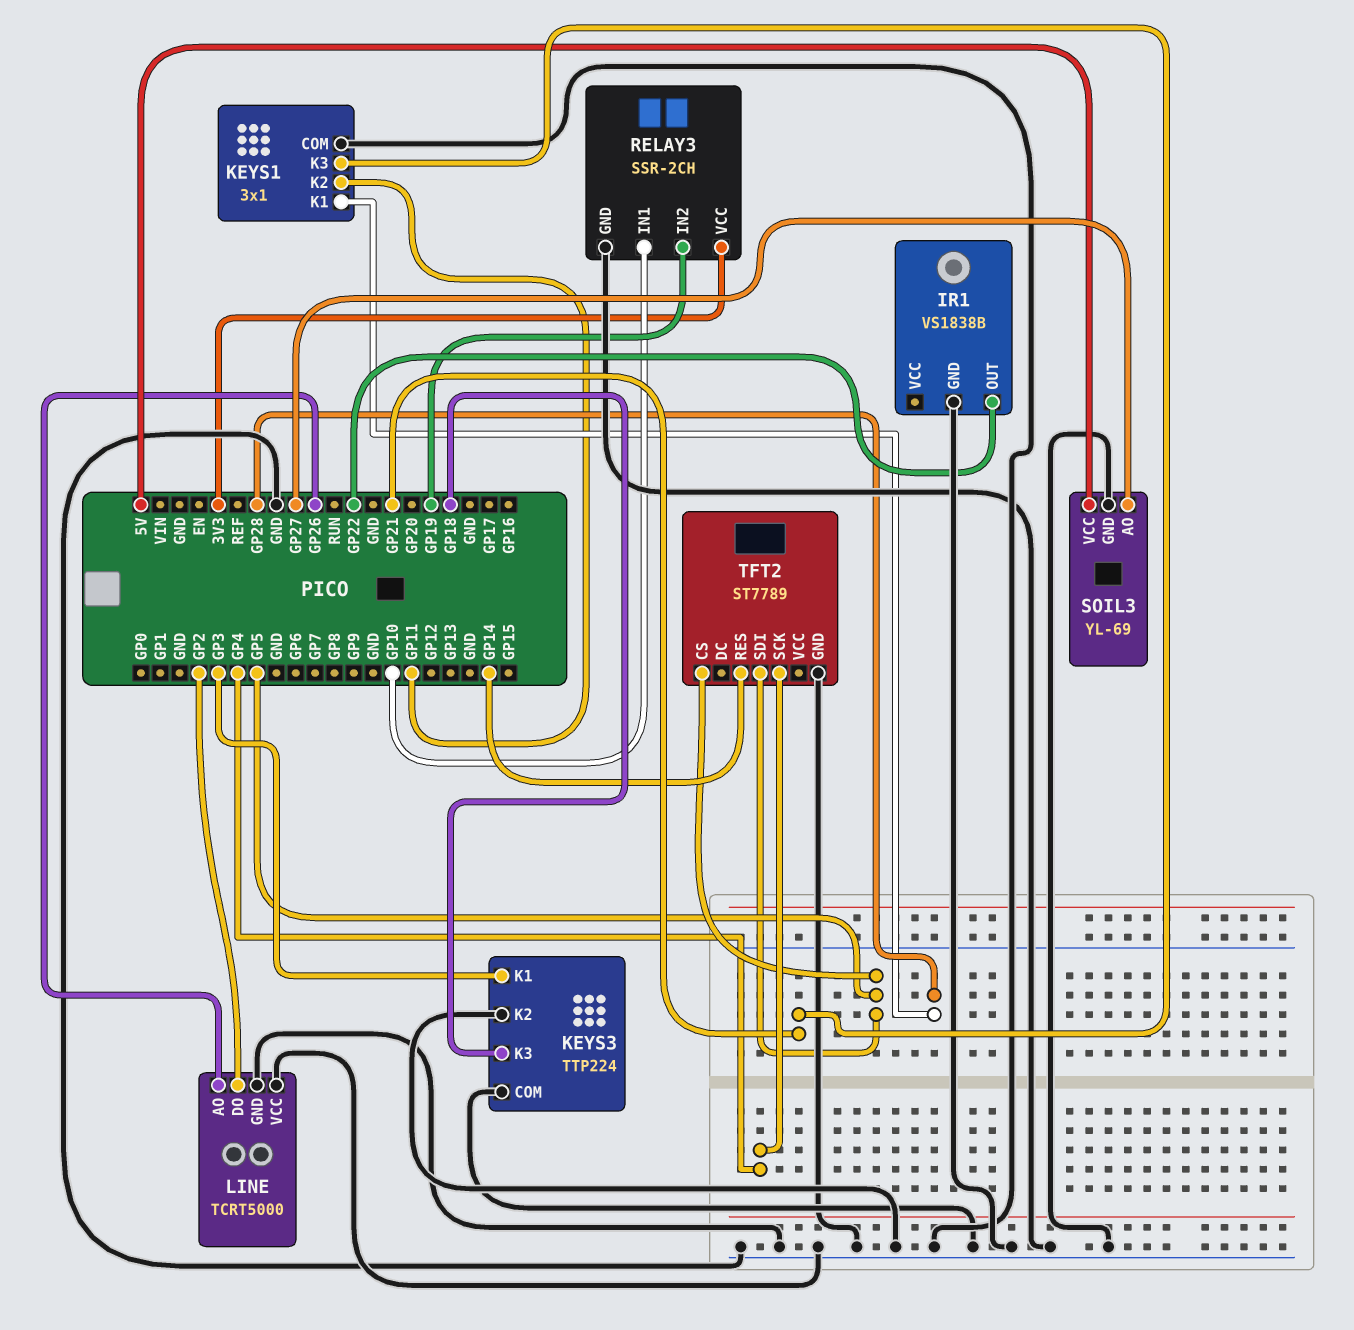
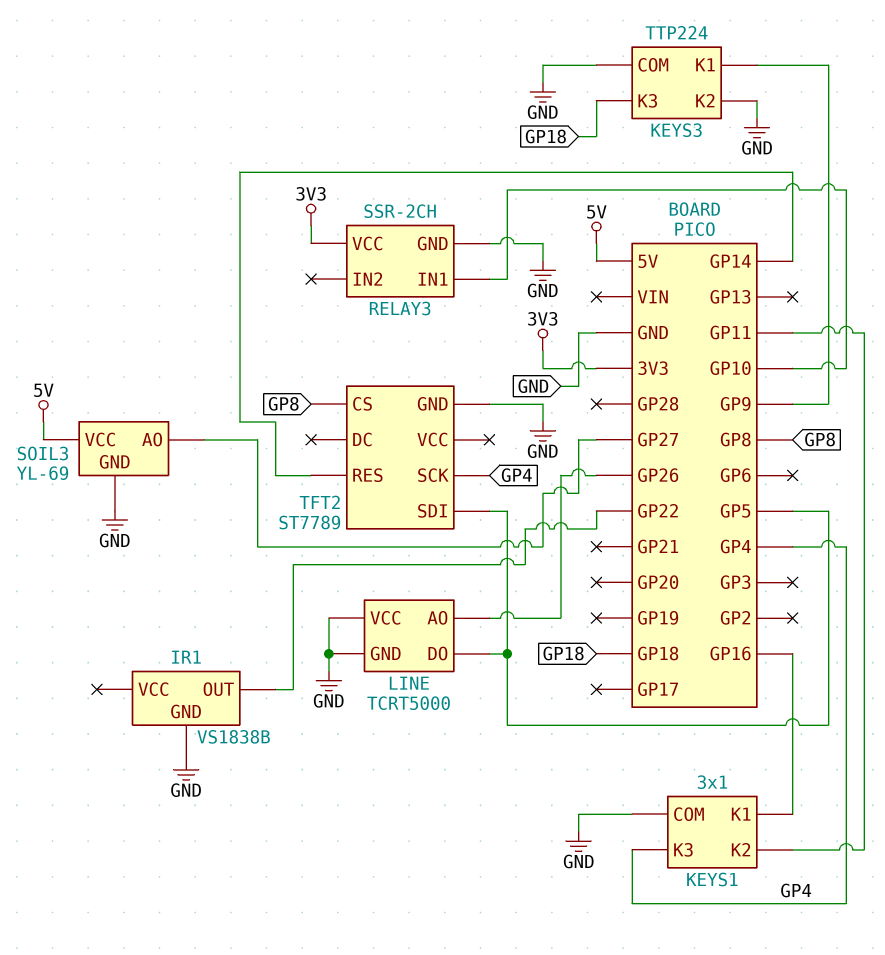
KEYS1 pin K1: GP28 -> GP16
KEYS1 pin K3: GP21 -> GP4
KEYS3 pin K1: GP3 -> GP9
LINE pin DO: GP2 -> GP5
RELAY3 pin IN2: GP19 -> none
TFT2 pin CS: GP5 -> GP8

